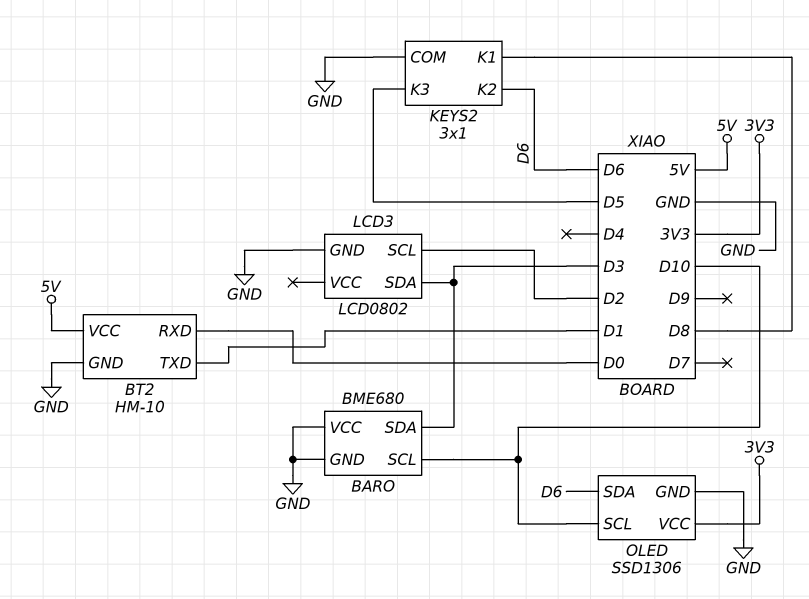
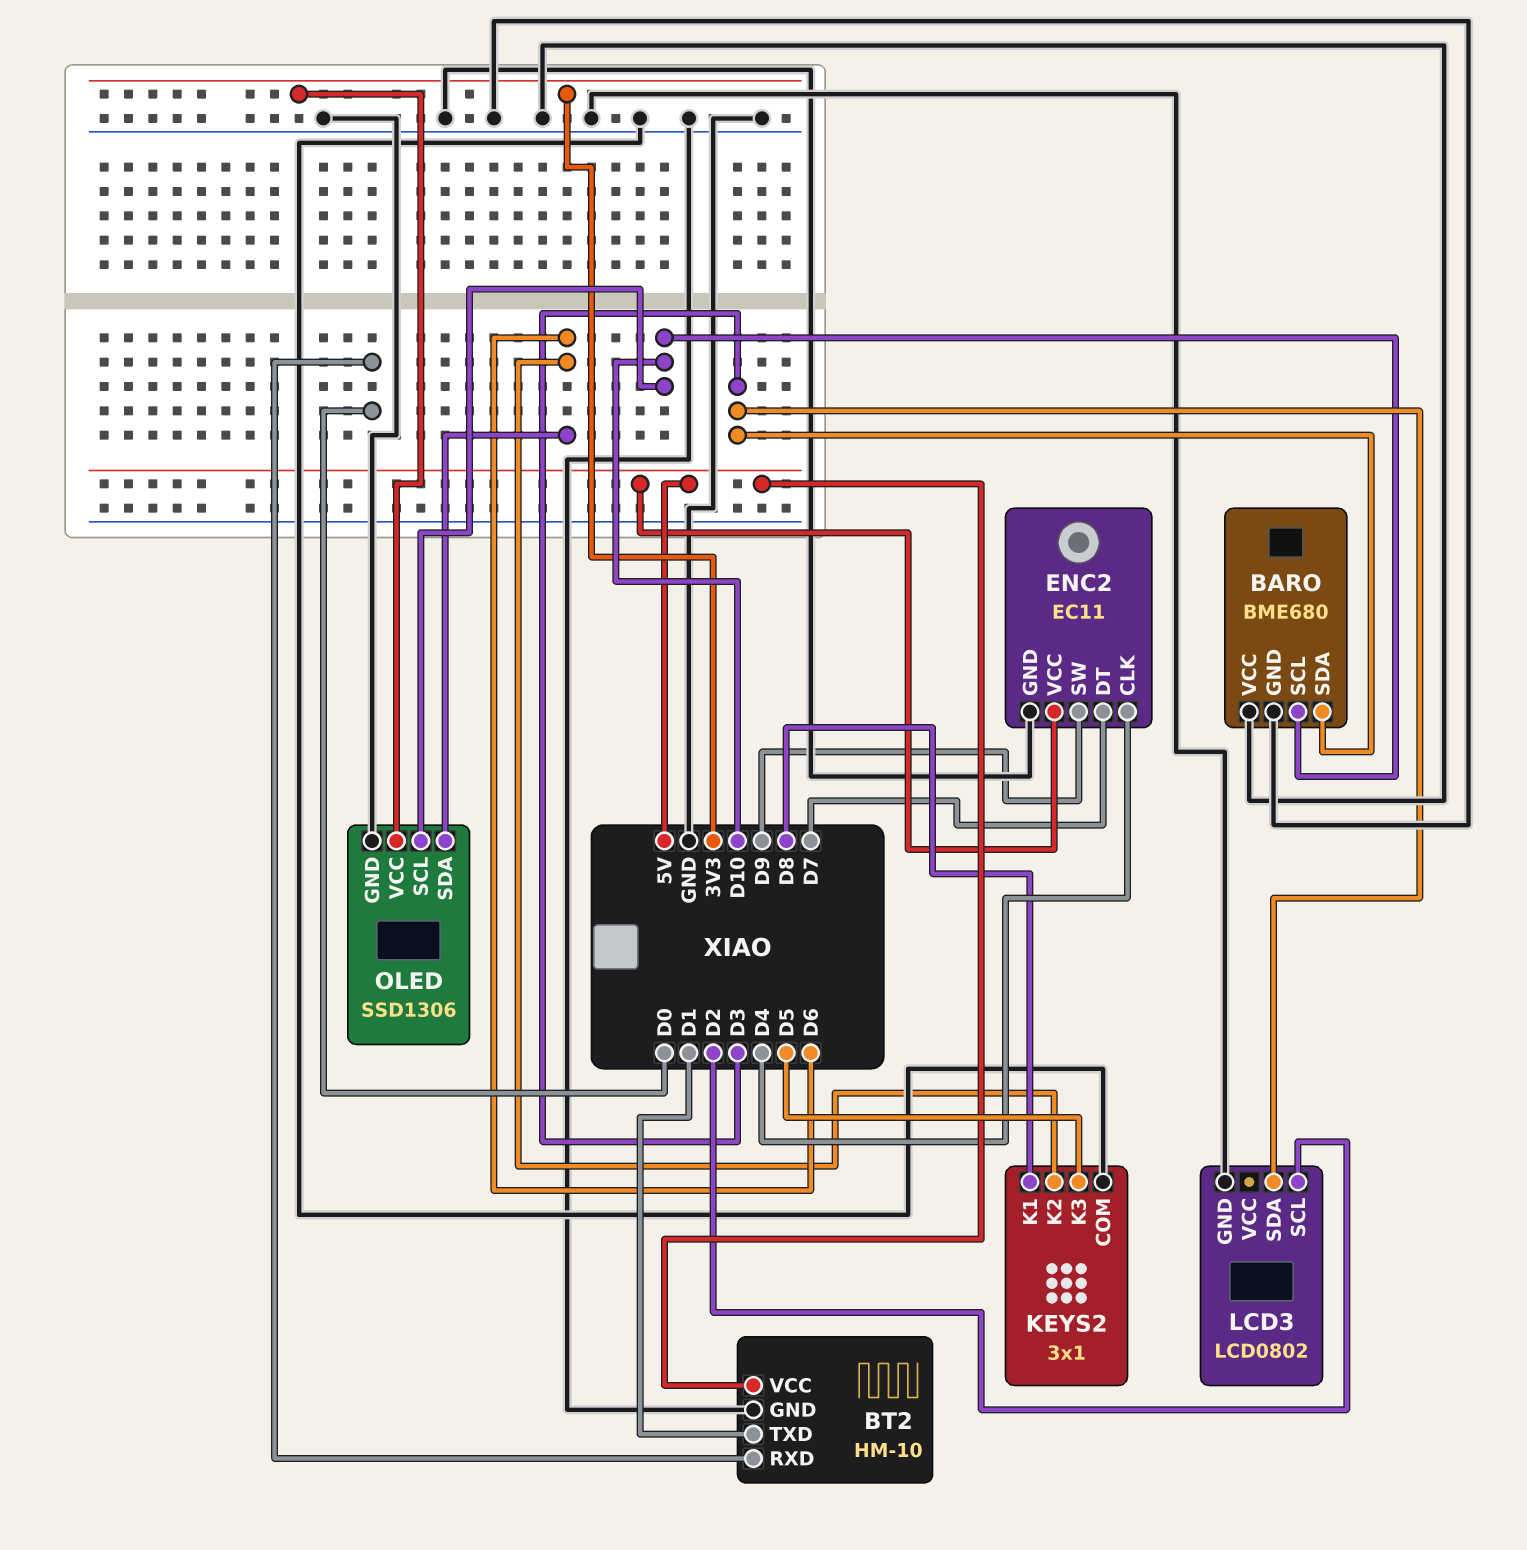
ENC2: none -> EC11
ENC2 pin CLK: none -> D4
ENC2 pin DT: none -> D7
ENC2 pin GND: none -> GND
ENC2 pin SW: none -> D9
ENC2 pin VCC: none -> 5V

